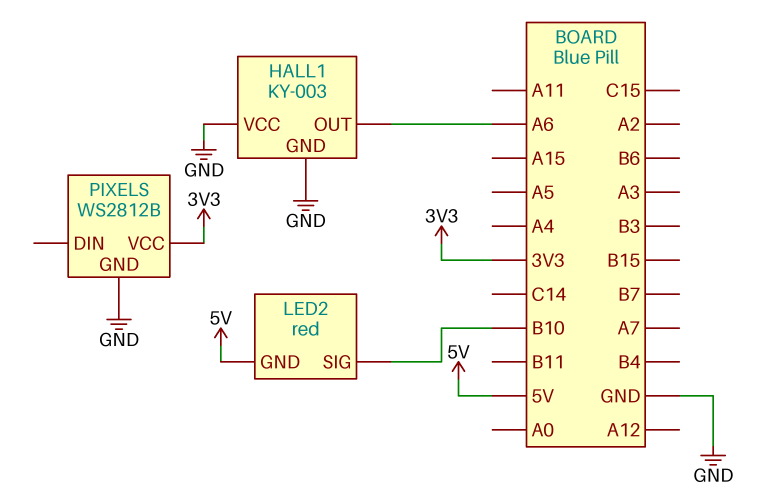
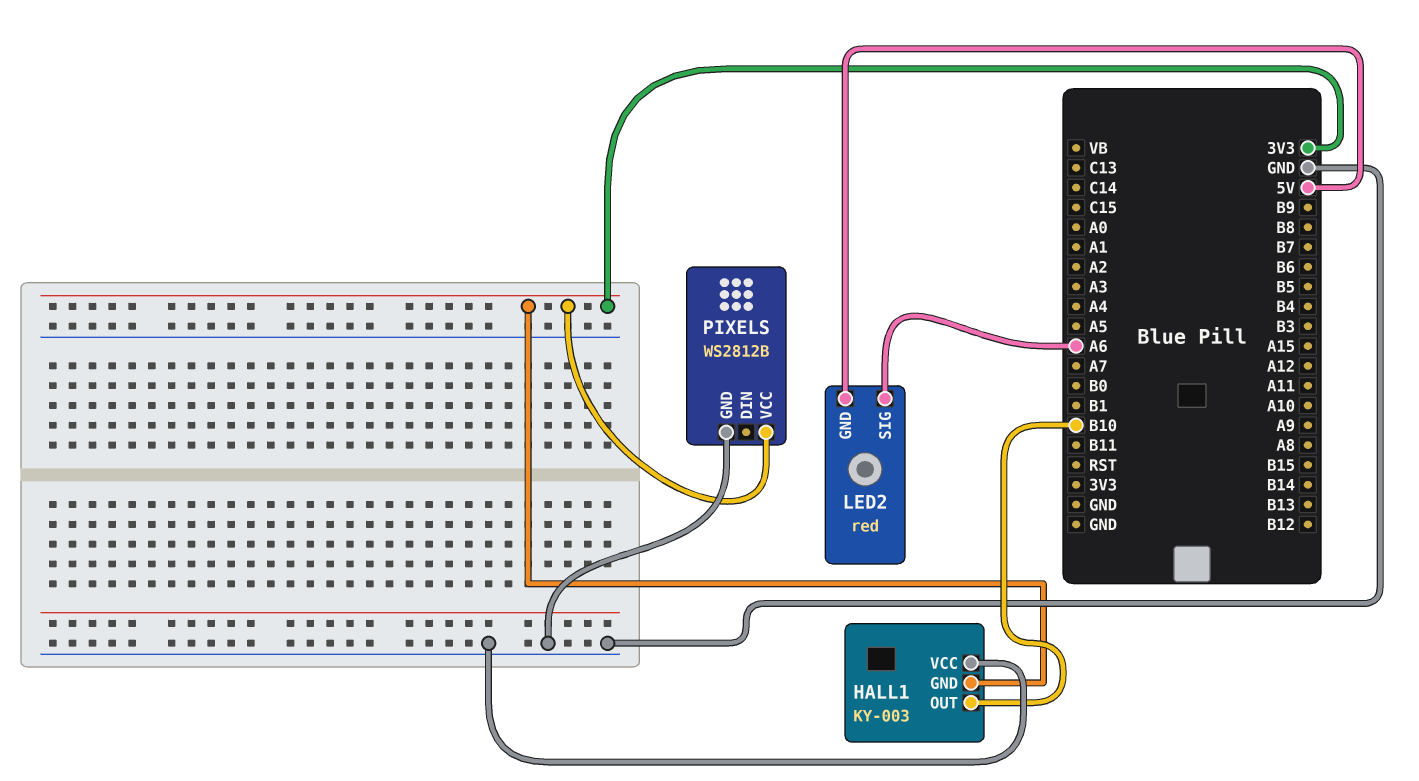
HALL1 pin GND: GND -> 3V3
HALL1 pin OUT: A6 -> B10
LED2 pin SIG: B10 -> A6

